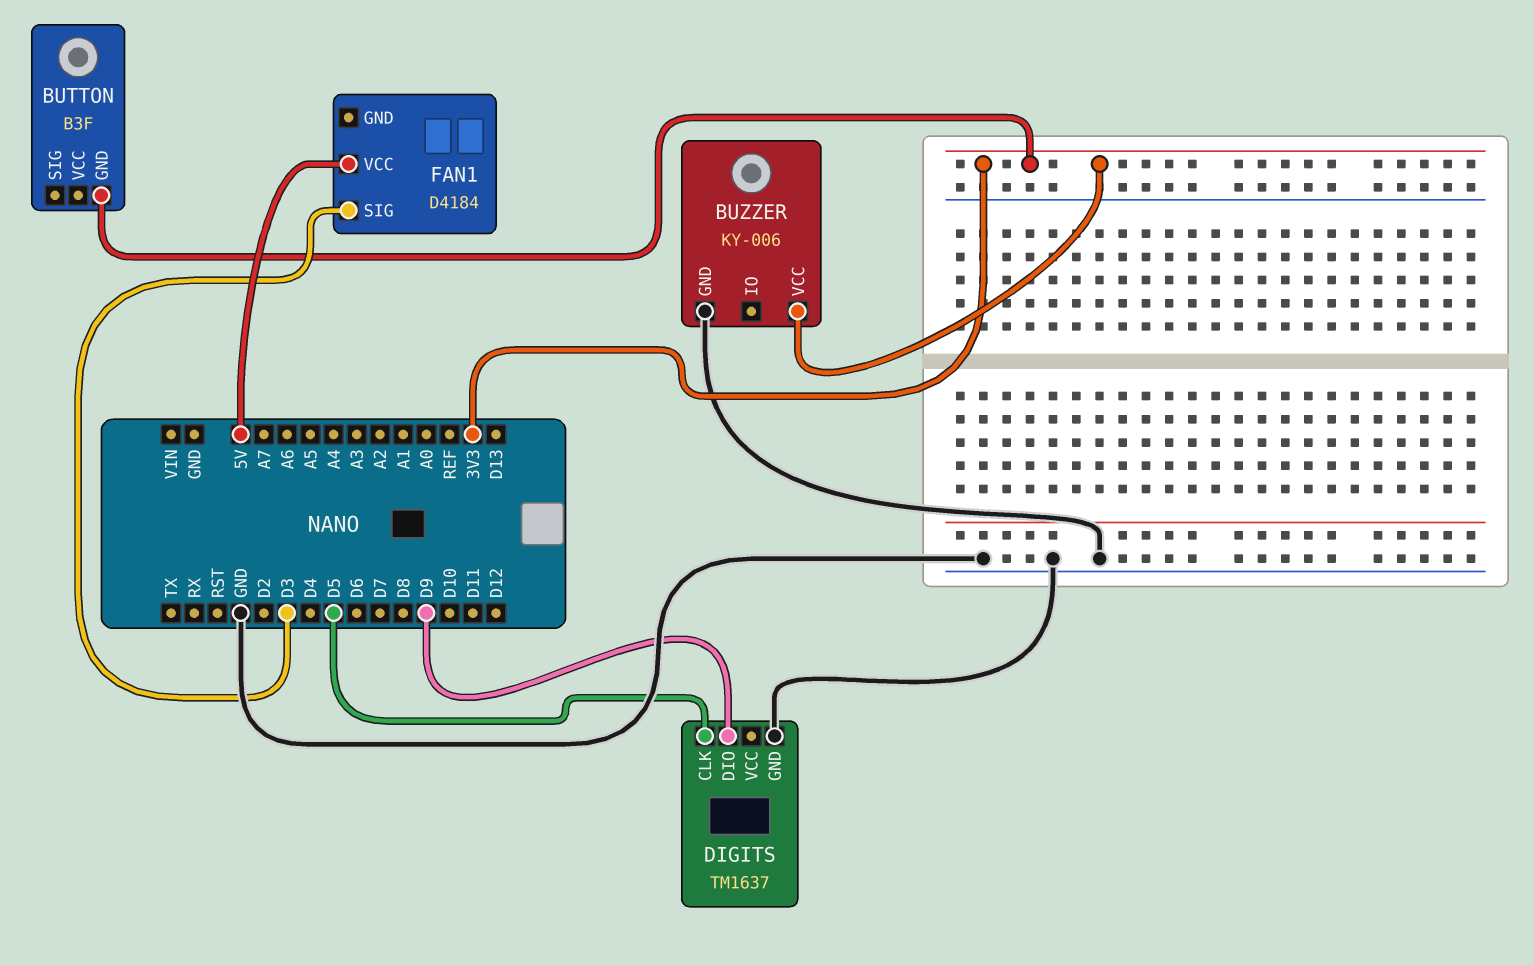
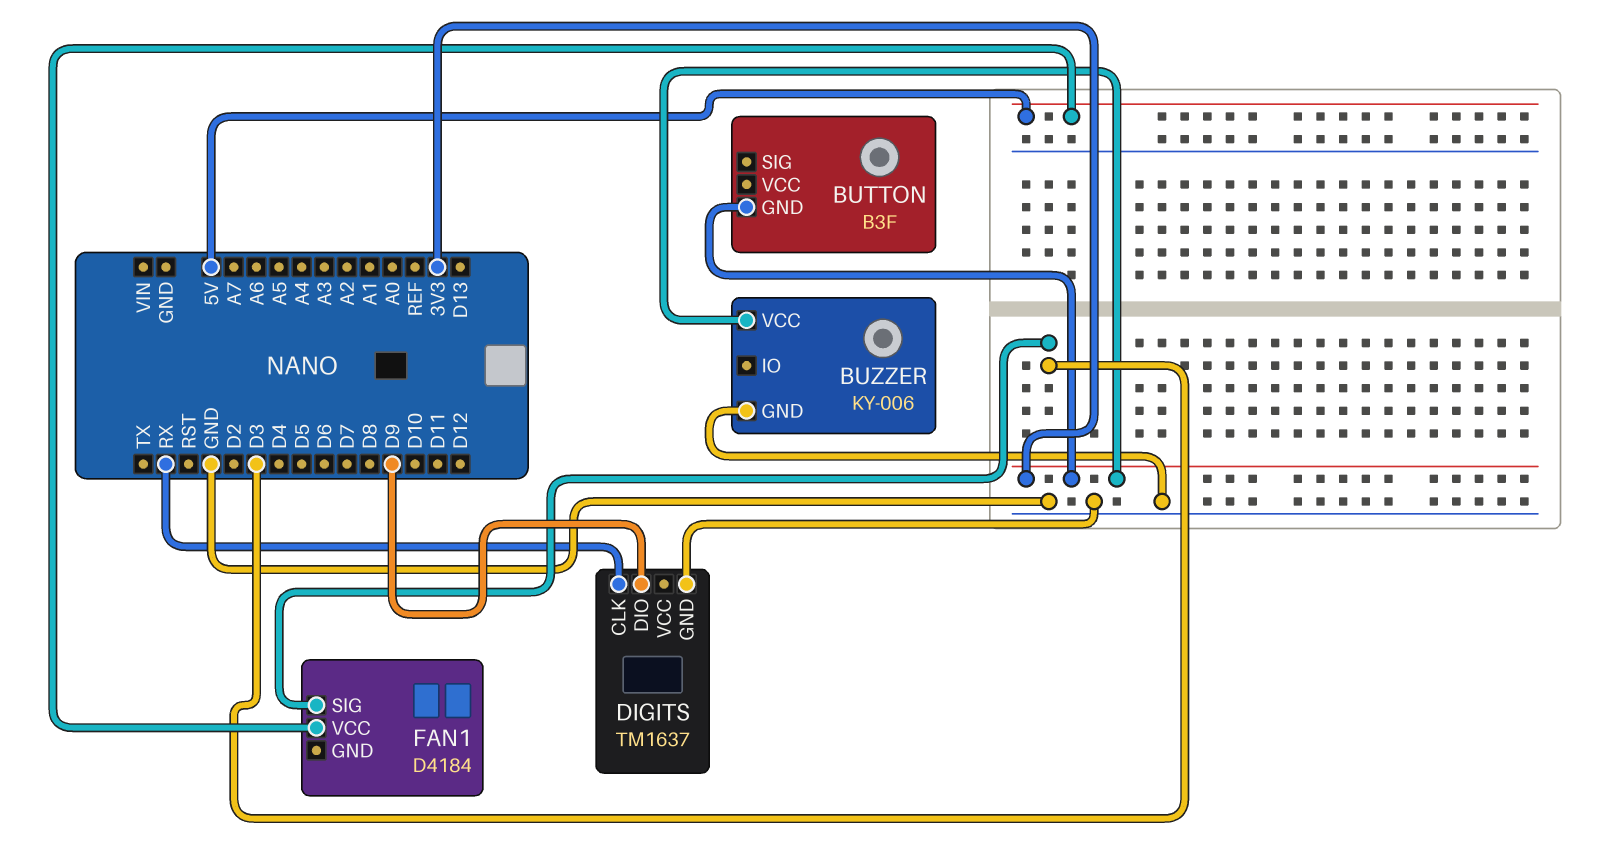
DIGITS pin CLK: D5 -> RX

